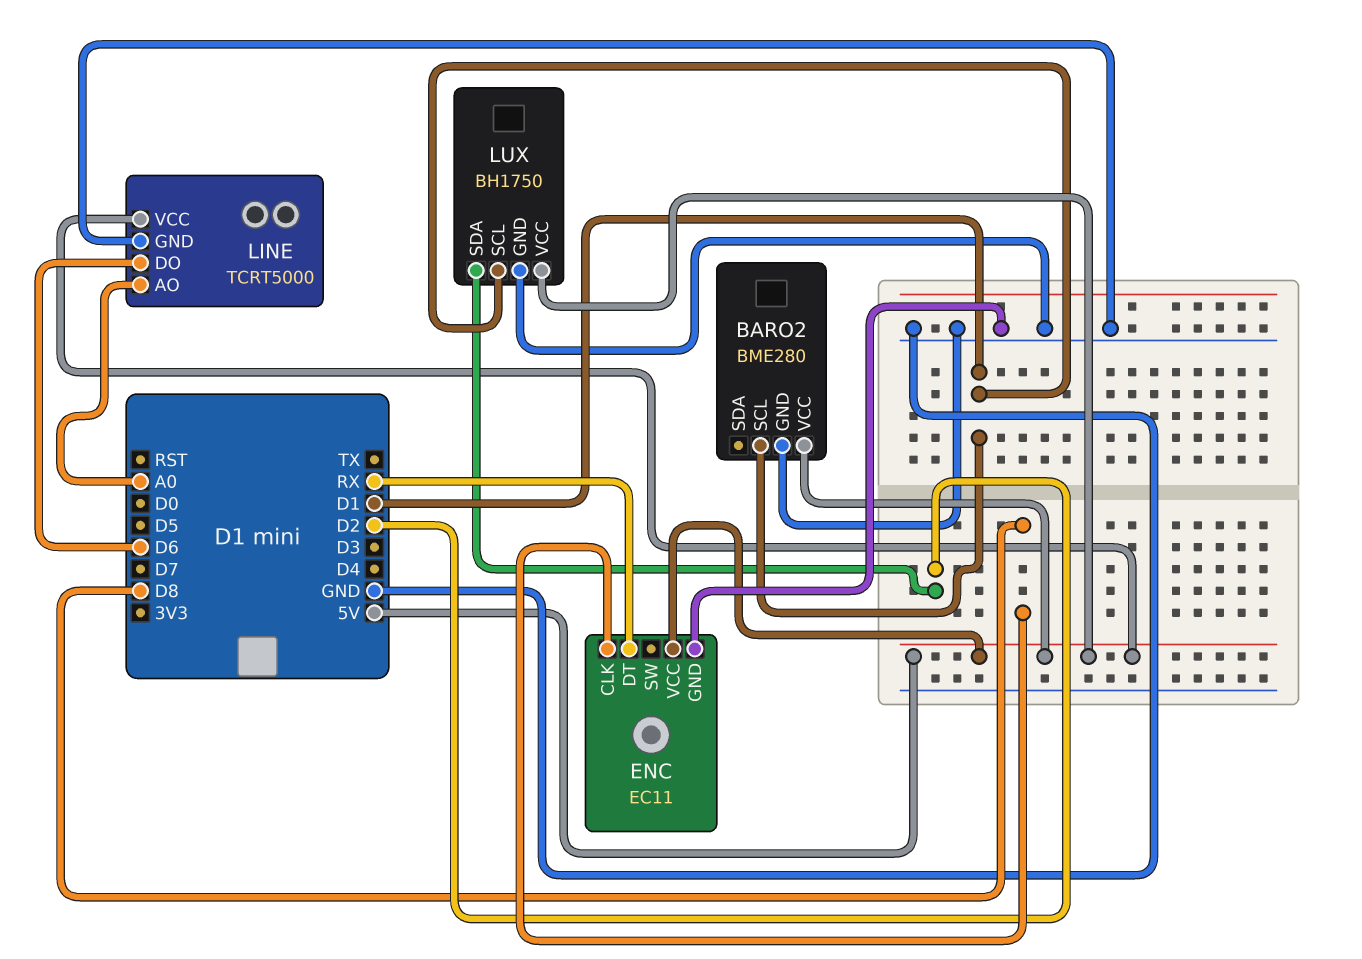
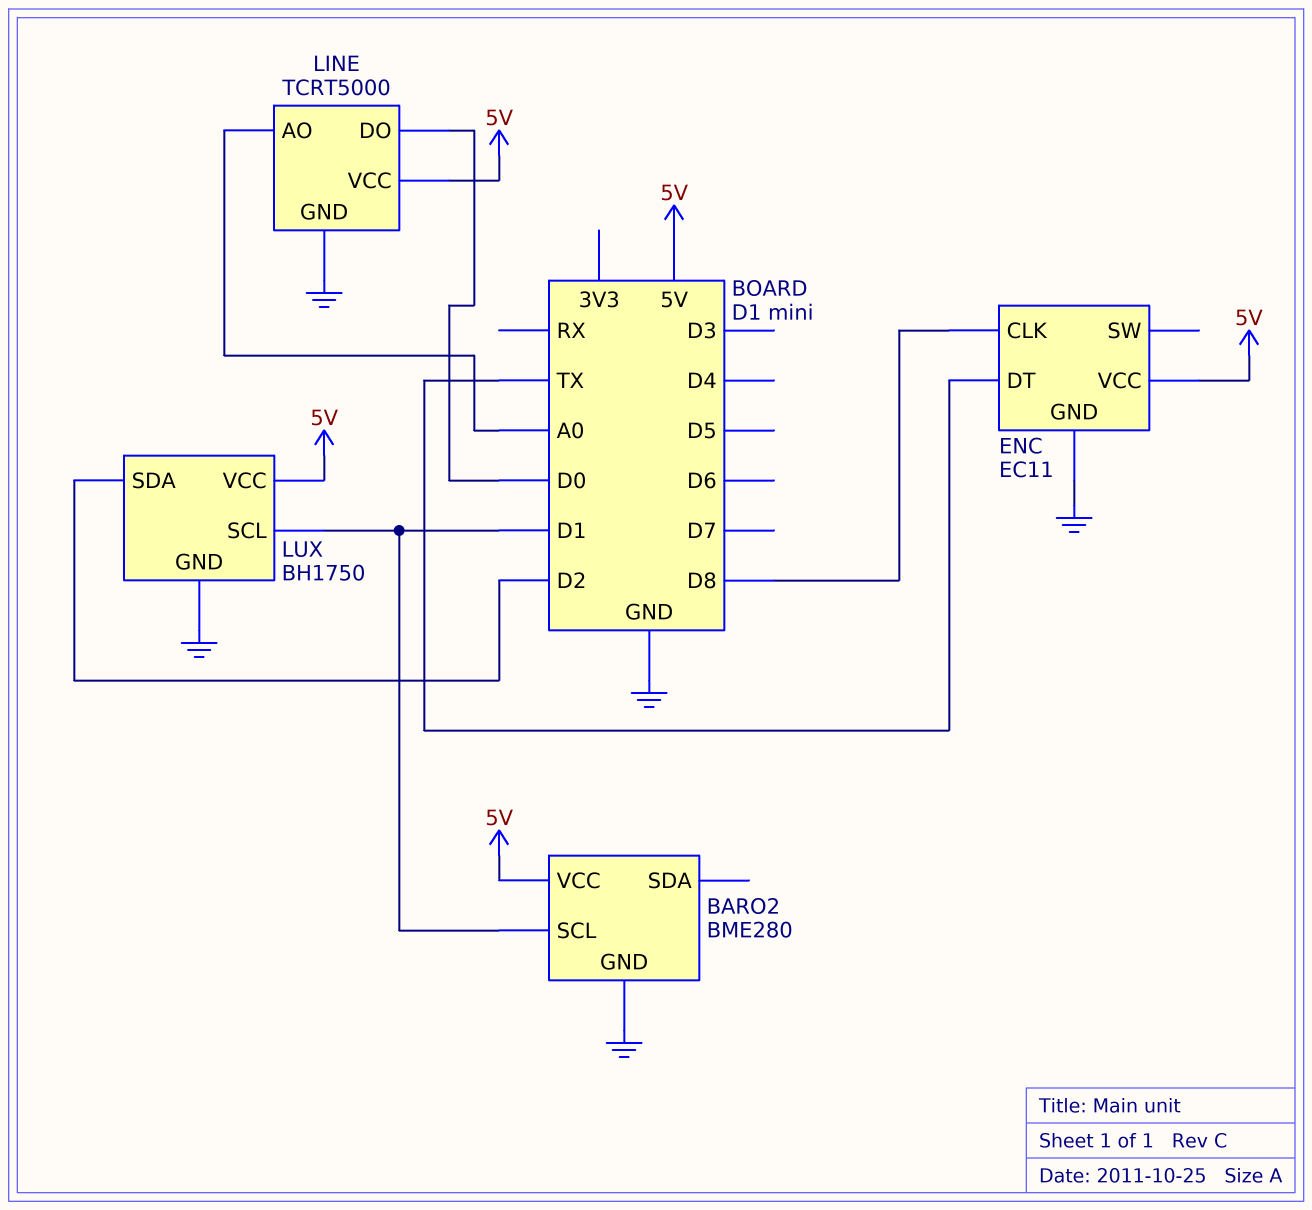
ENC pin DT: RX -> TX
LINE pin DO: D6 -> D0

